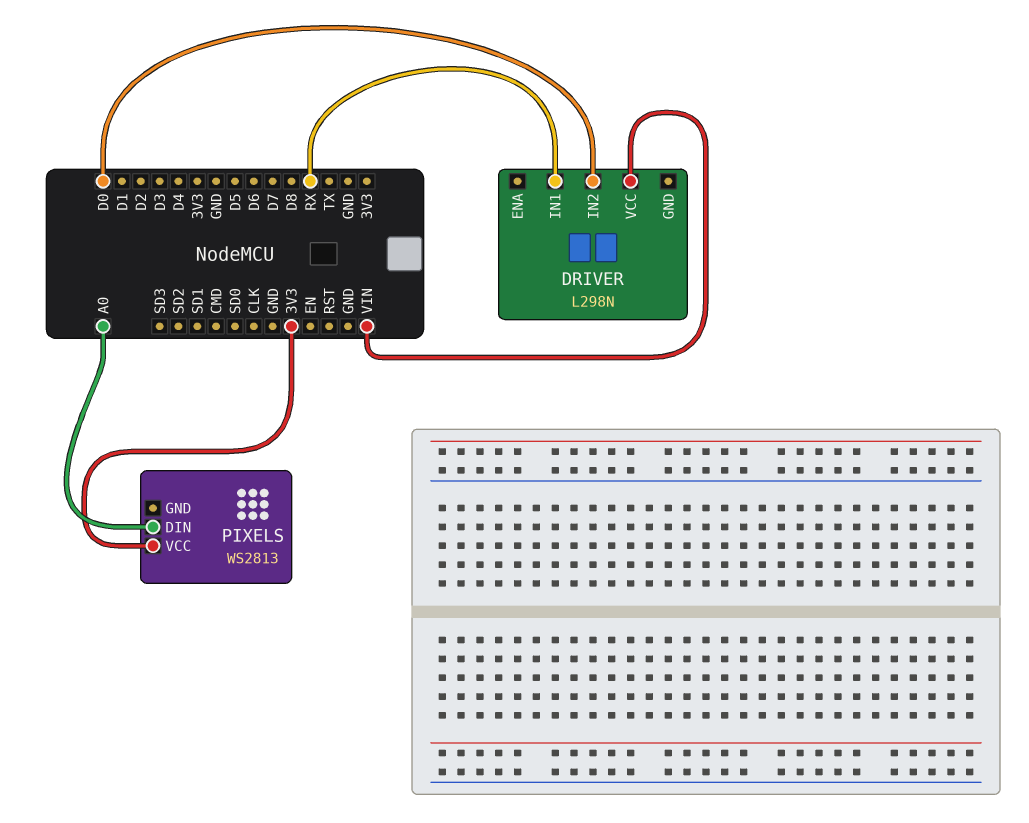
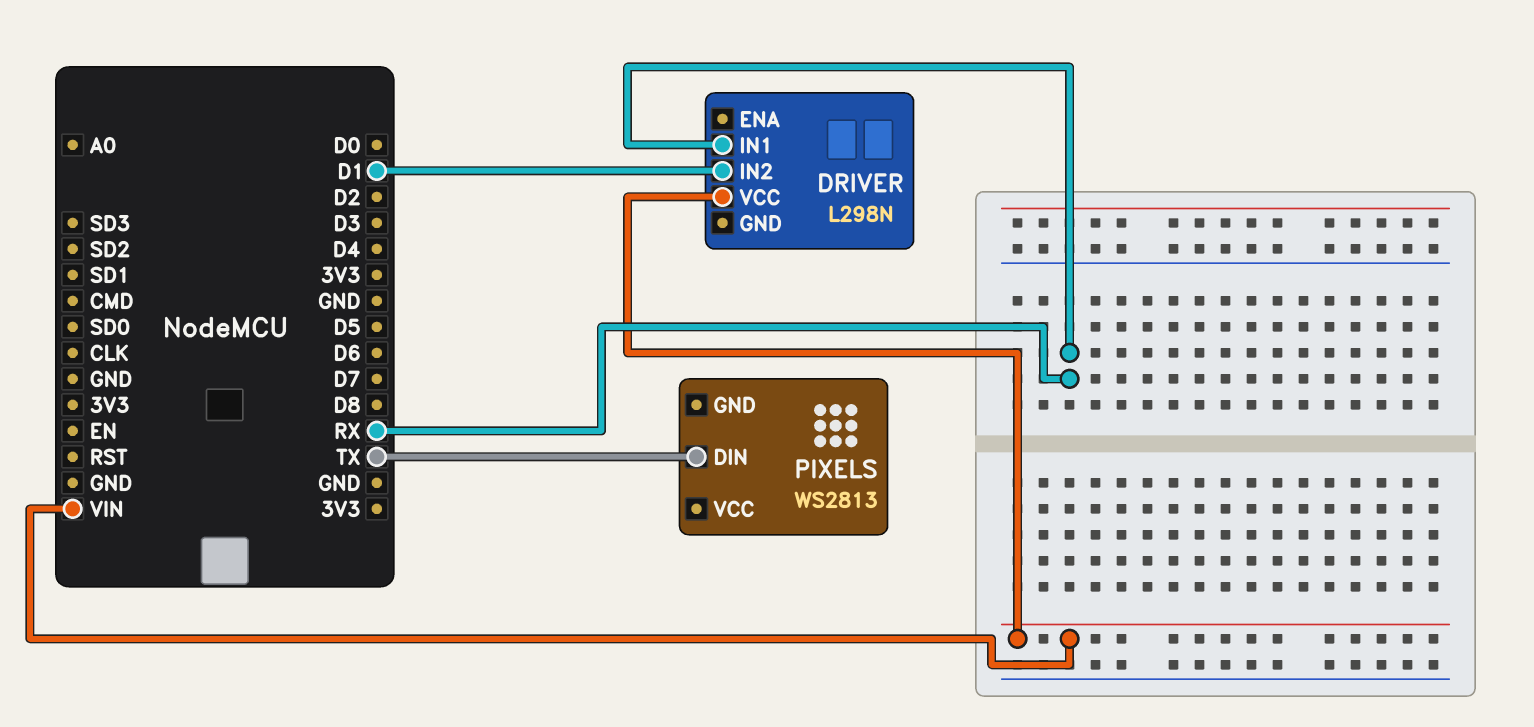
DRIVER pin IN2: D0 -> D1
PIXELS pin DIN: A0 -> TX
PIXELS pin VCC: 3V3 -> none

